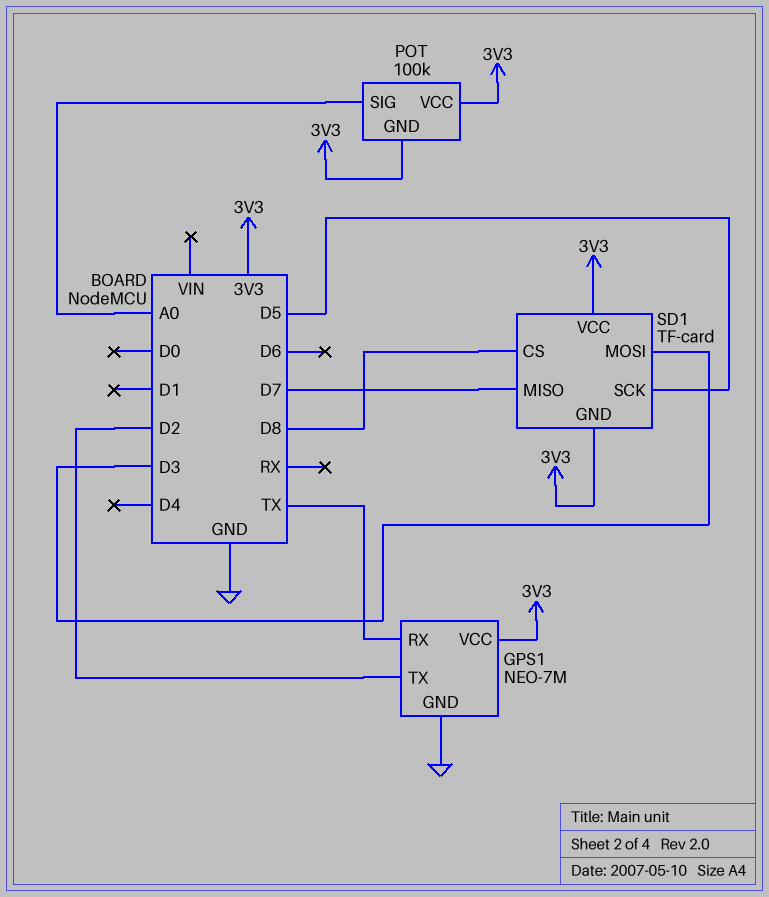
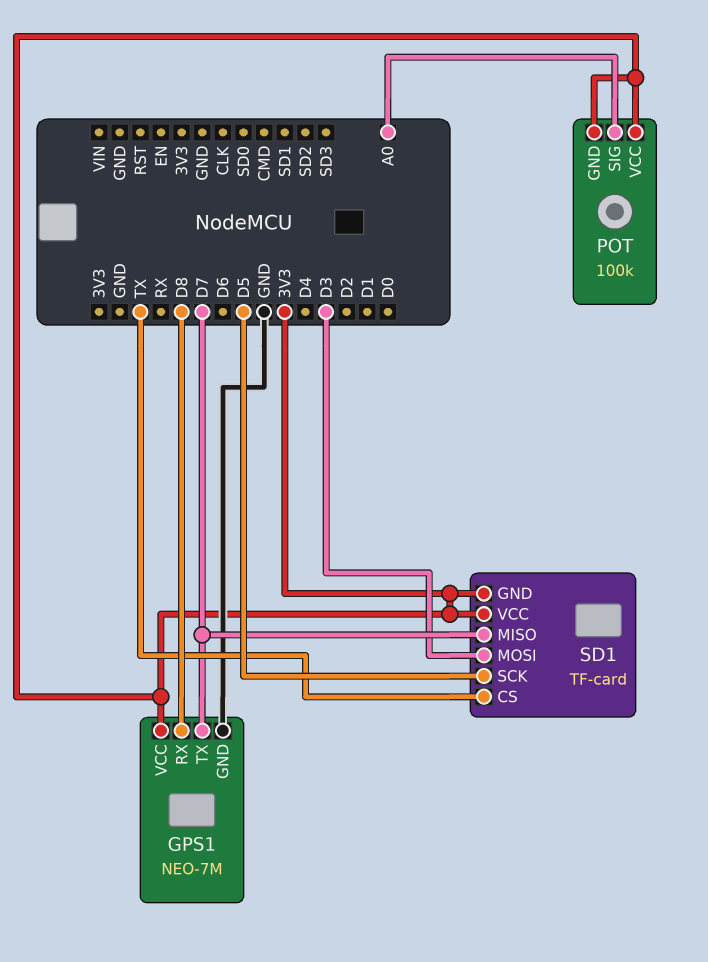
GPS1 pin RX: TX -> D8
GPS1 pin TX: D2 -> D7
SD1 pin CS: D8 -> TX

